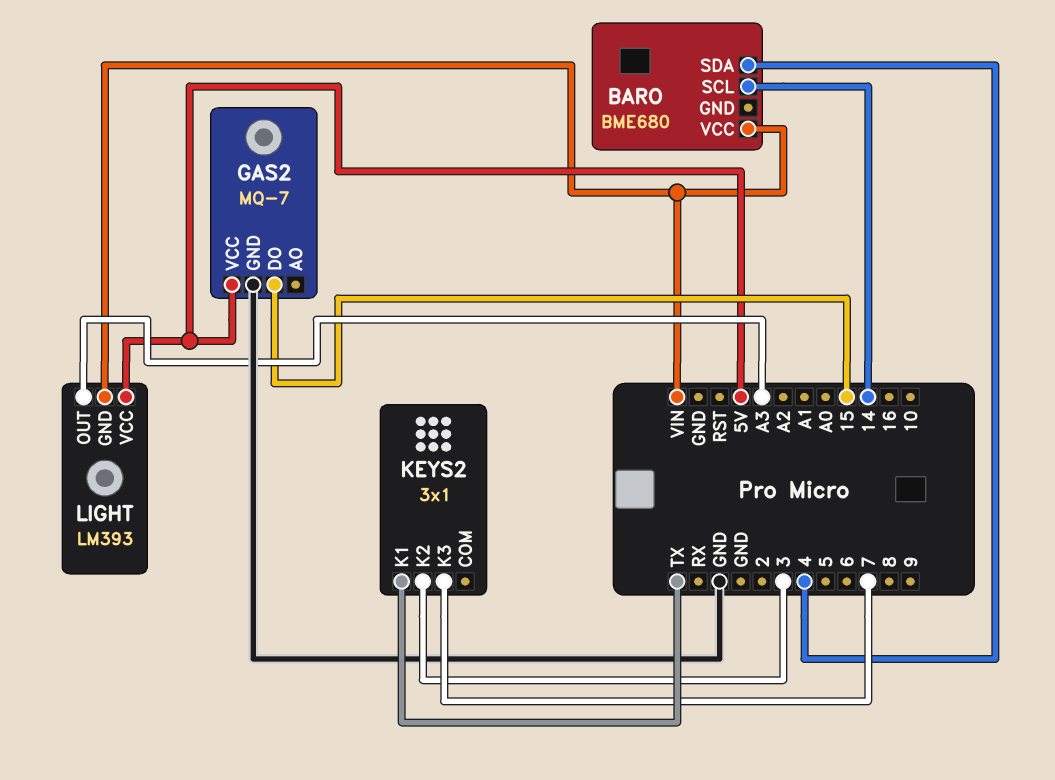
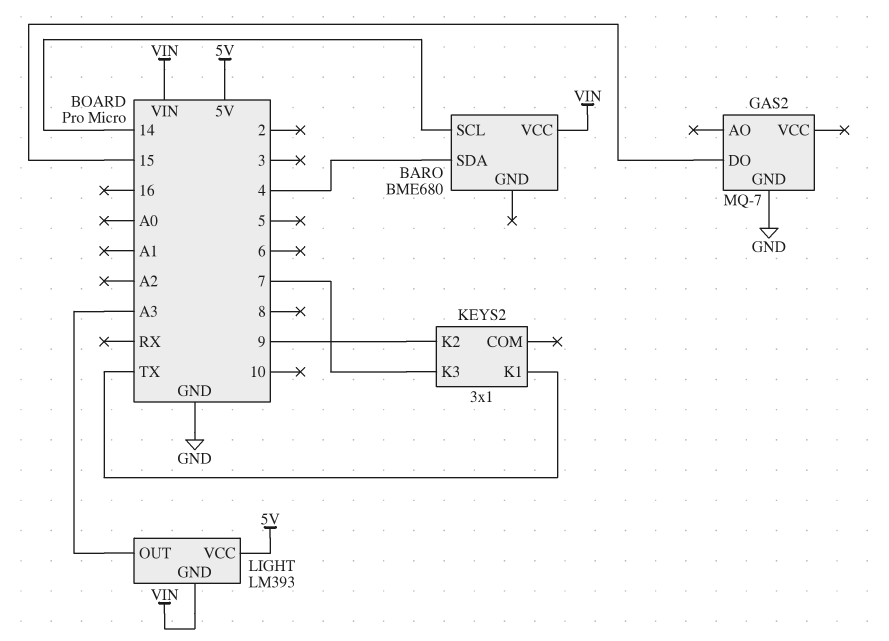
GAS2 pin VCC: 5V -> none
KEYS2 pin K2: 3 -> 9

